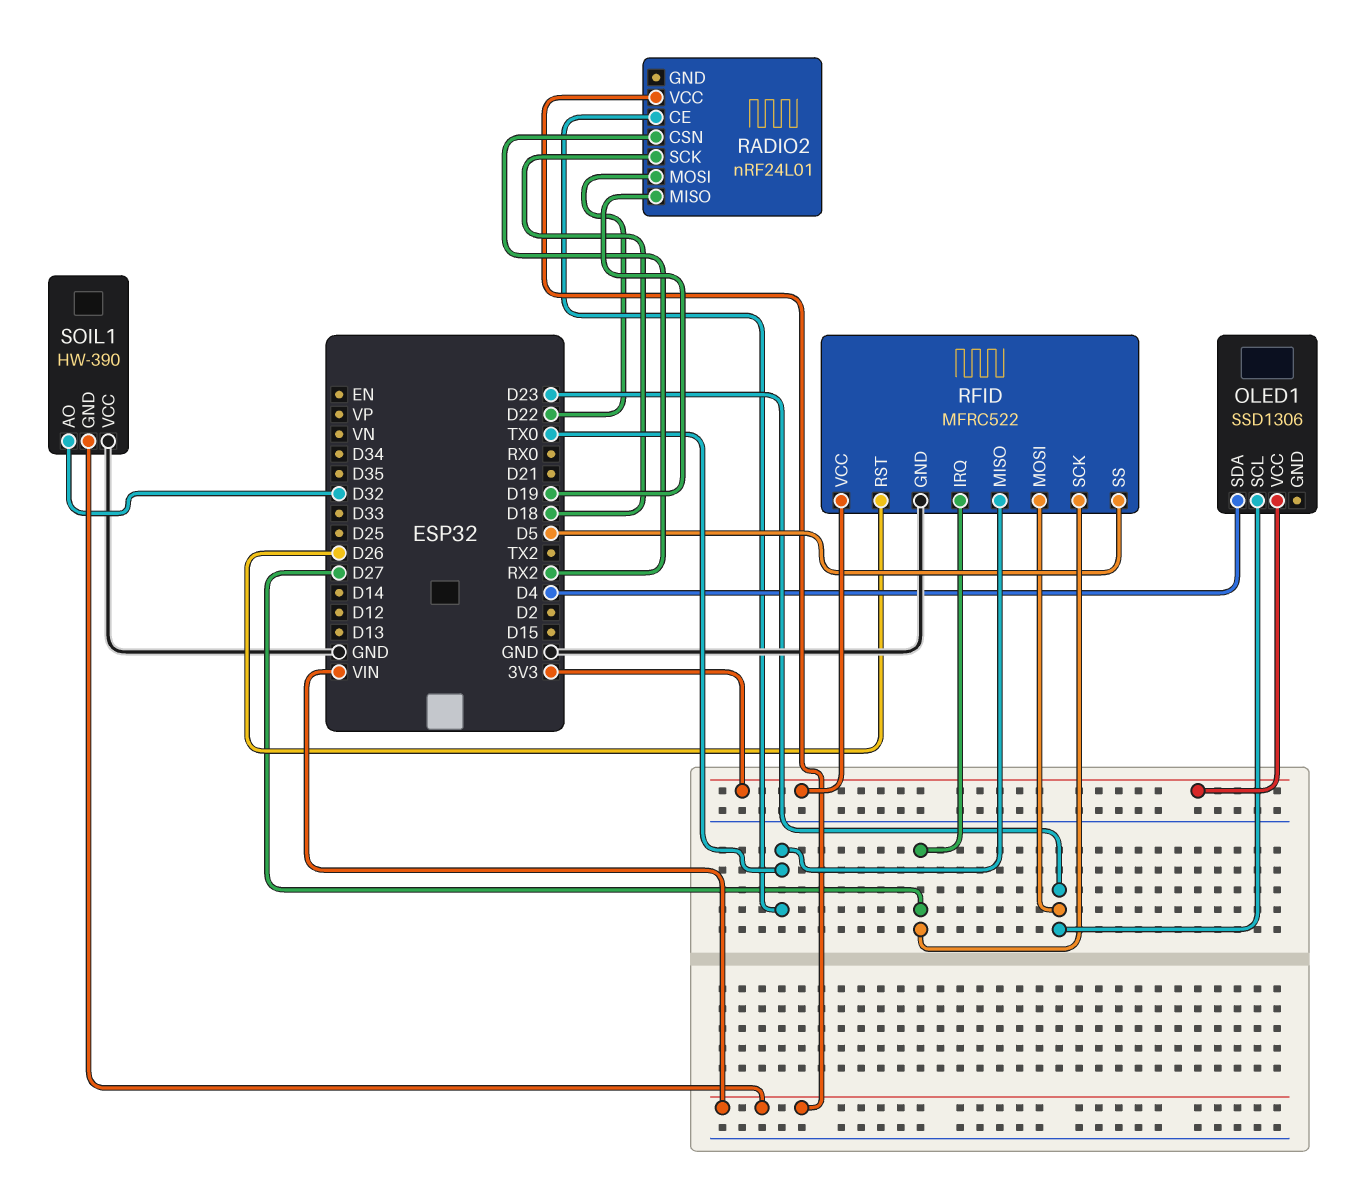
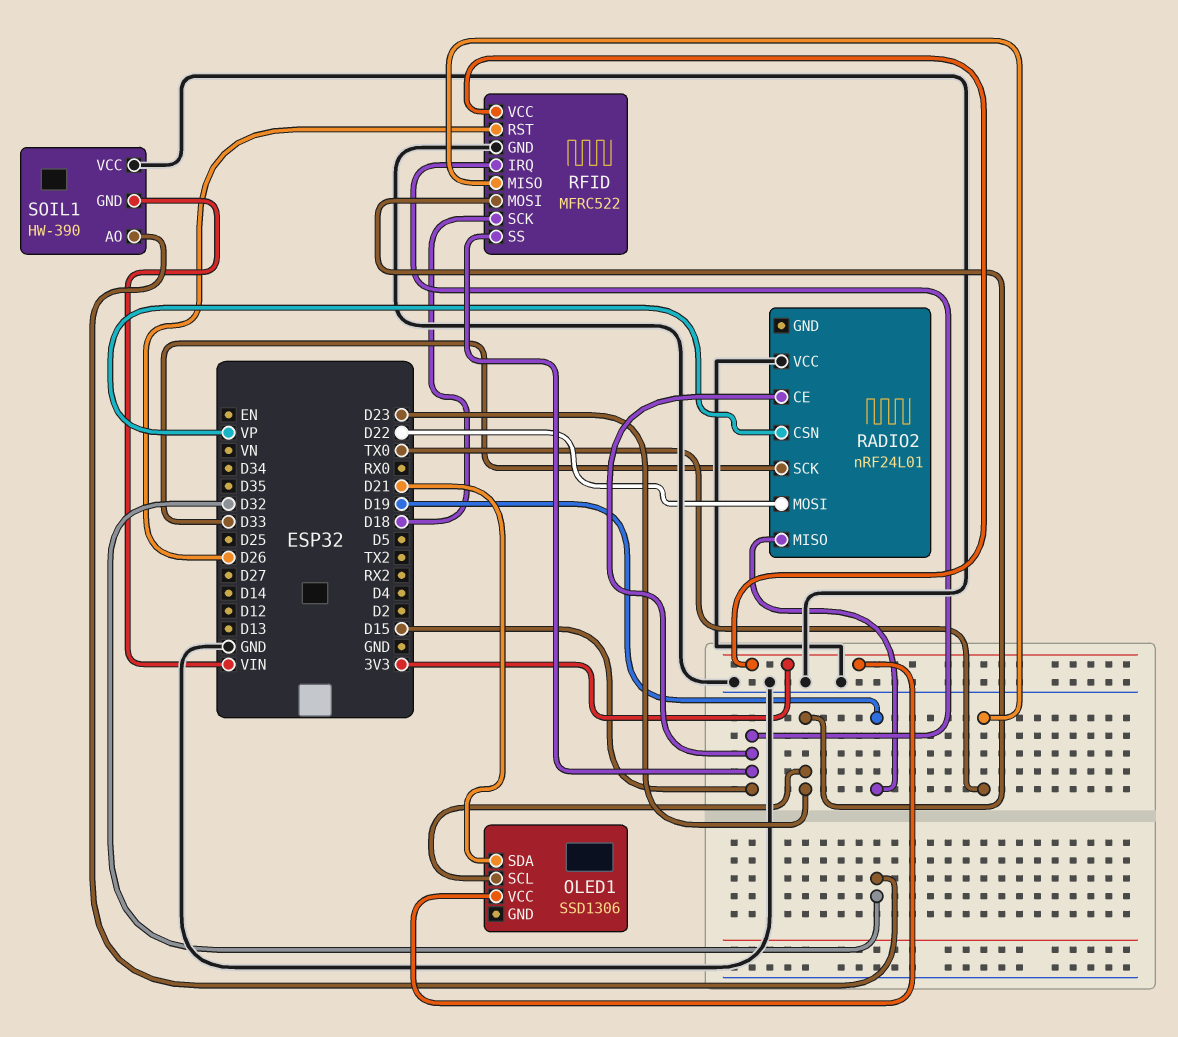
OLED1 pin SDA: D4 -> D21
RADIO2 pin CE: TX0 -> D15
RADIO2 pin CSN: RX2 -> VP
RADIO2 pin SCK: D18 -> D33
RADIO2 pin VCC: VIN -> GND
RFID pin IRQ: D27 -> D15
RFID pin SCK: D27 -> D18
RFID pin SS: D5 -> D15

